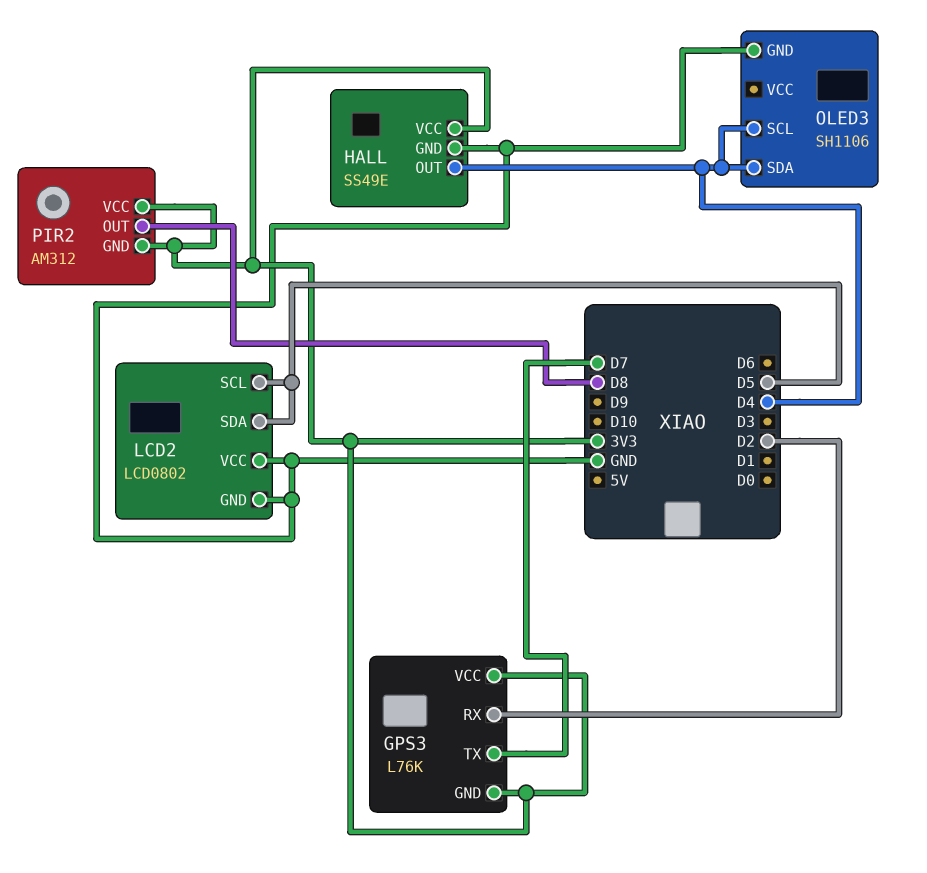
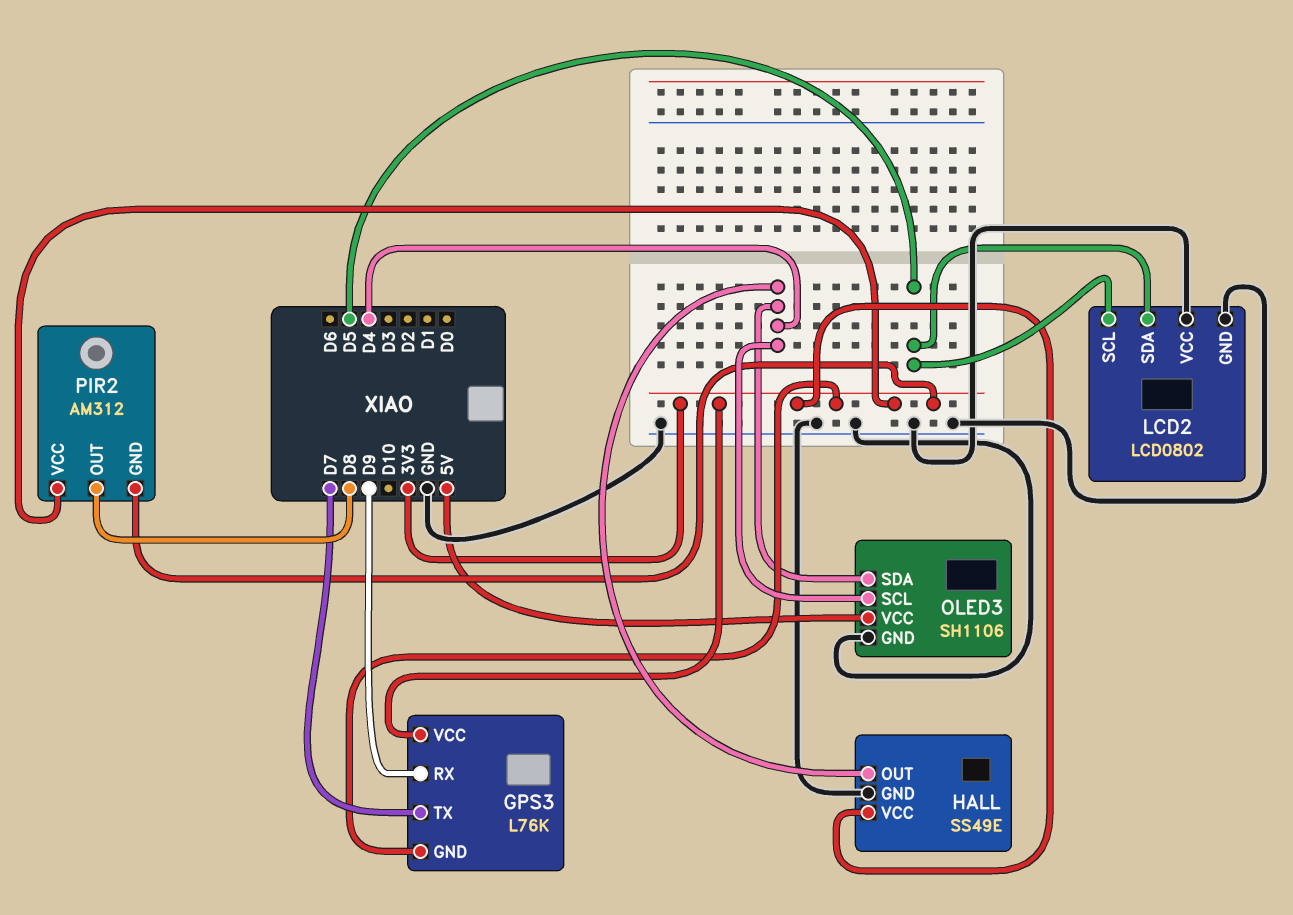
GPS3 pin RX: D2 -> D9
OLED3 pin VCC: none -> 5V

